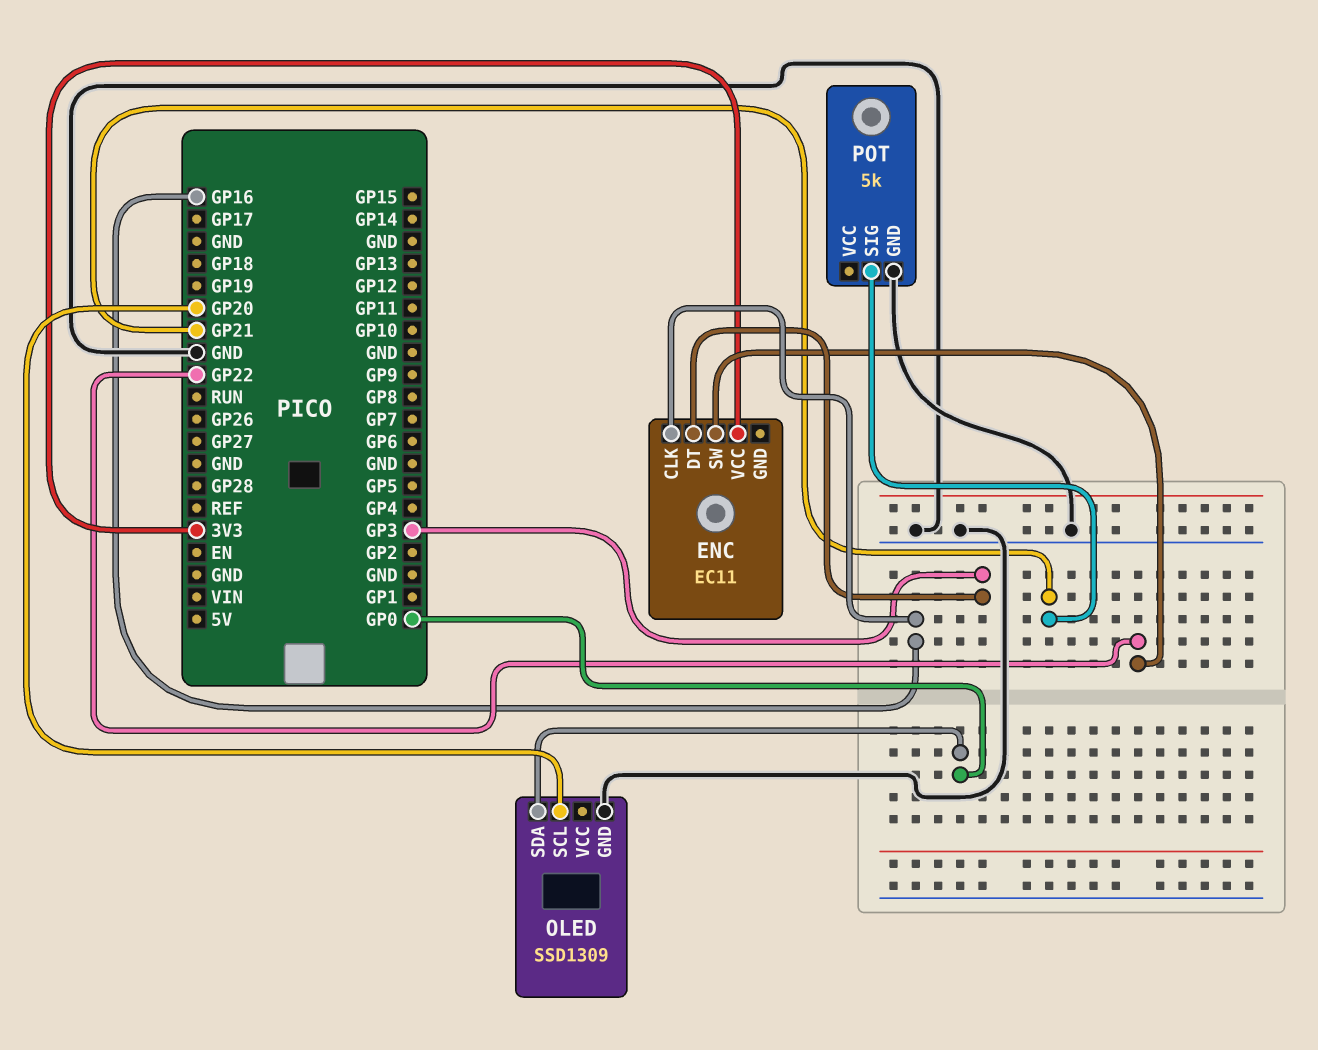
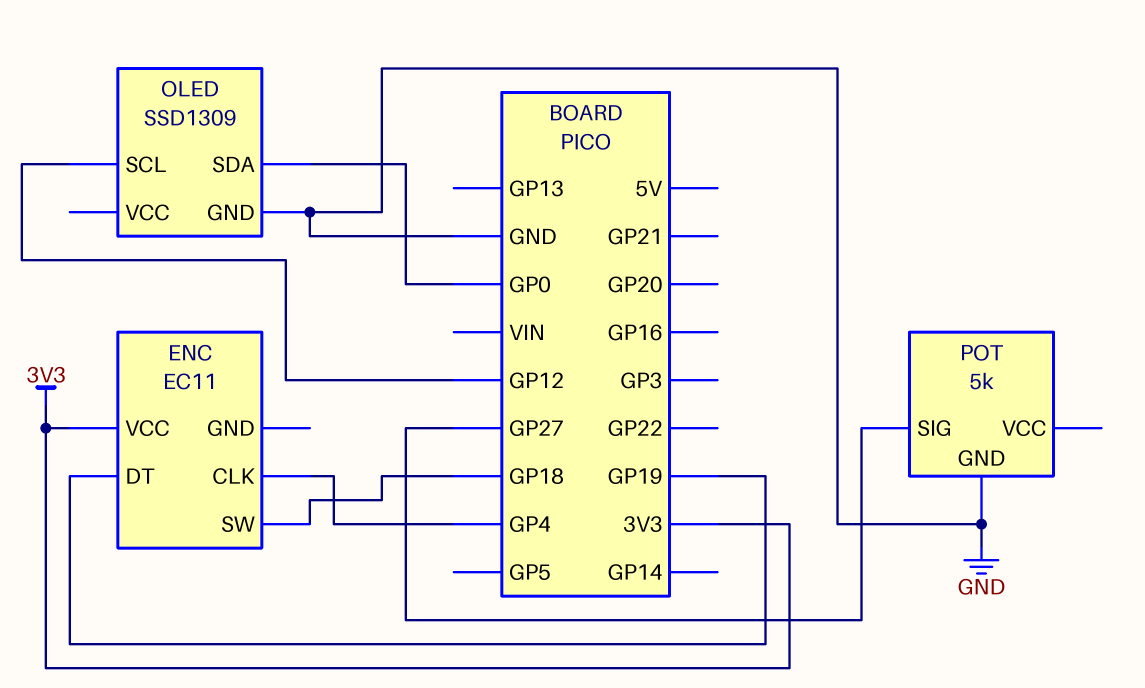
ENC pin CLK: GP16 -> GP4
ENC pin DT: GP3 -> GP19
ENC pin SW: GP22 -> GP18
OLED pin SCL: GP20 -> GP12
POT pin SIG: GP21 -> GP27

